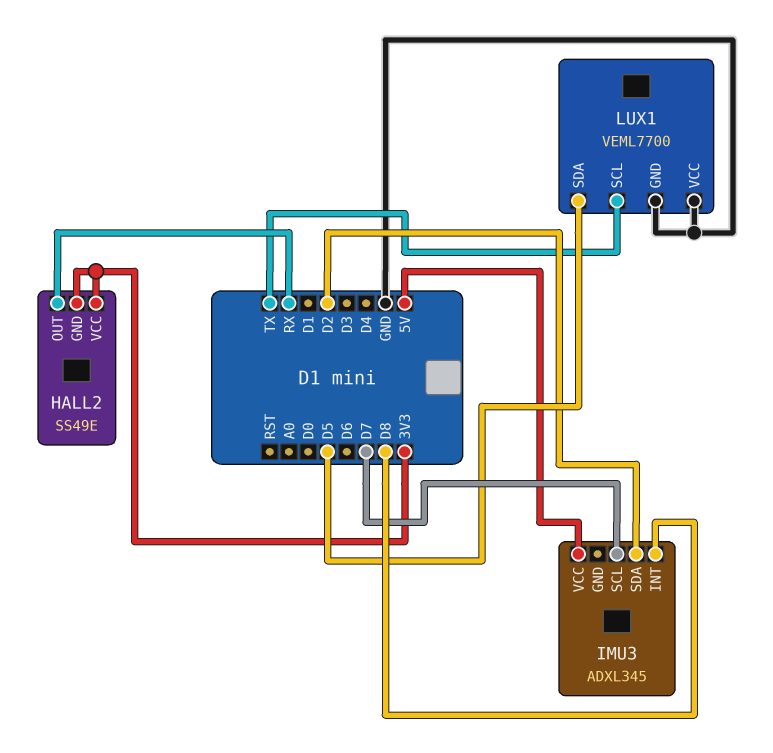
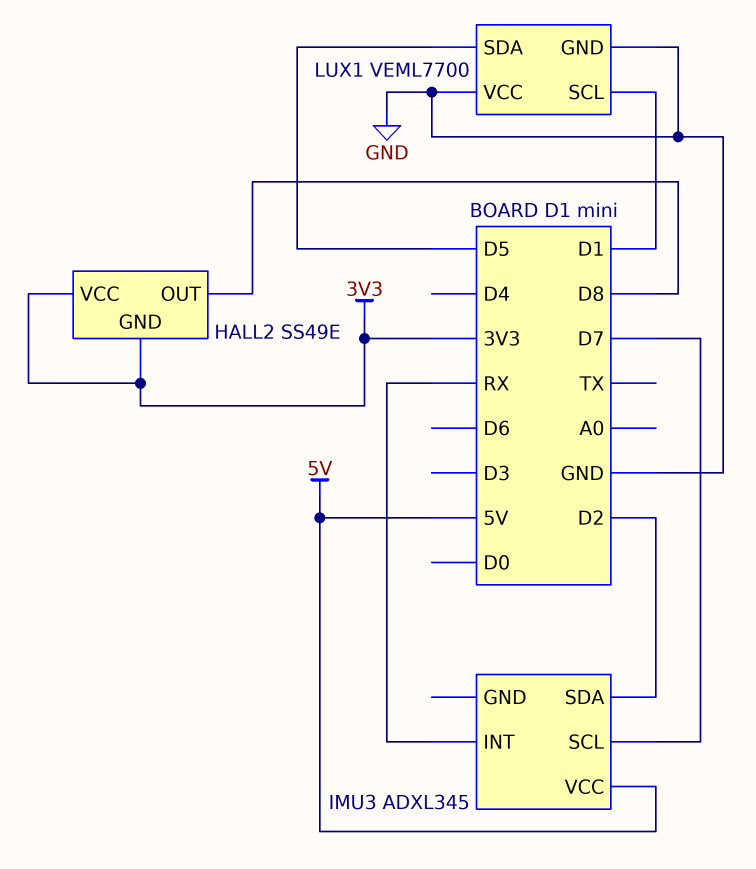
HALL2 pin OUT: RX -> D8
IMU3 pin INT: D8 -> RX
LUX1 pin SCL: TX -> D1

